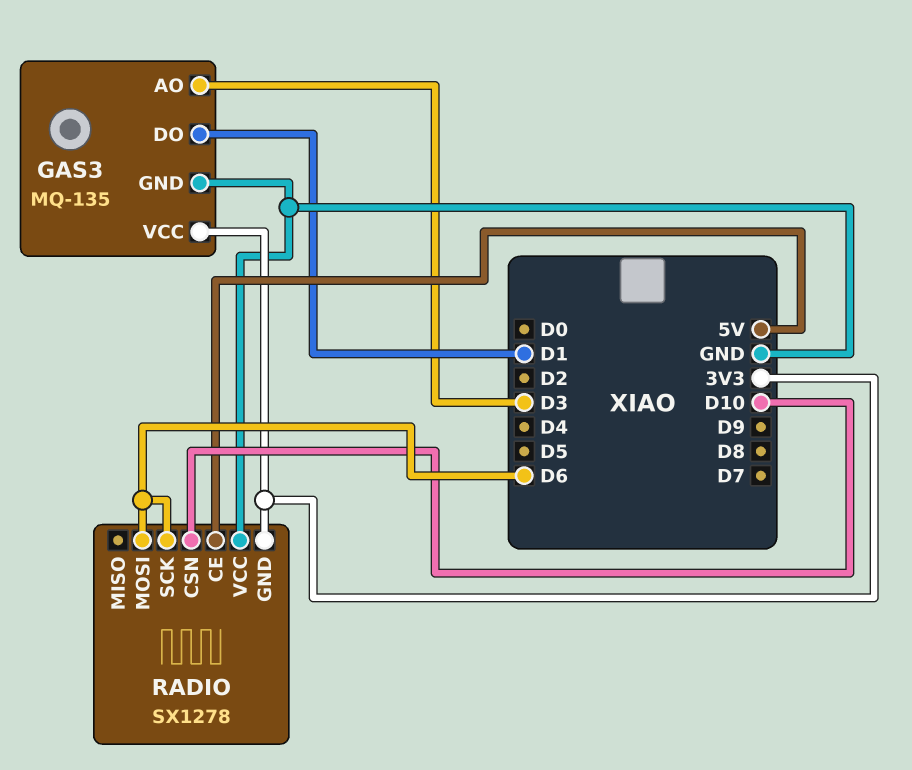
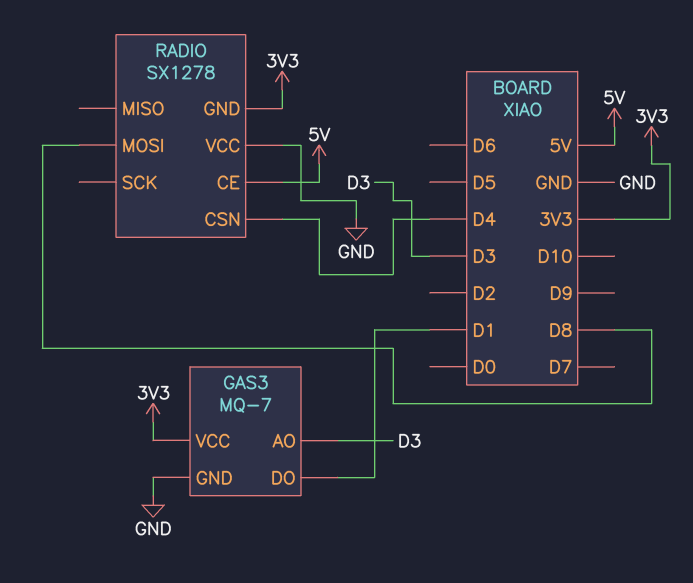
GAS3: MQ-135 -> MQ-7
RADIO pin CSN: D10 -> D4
RADIO pin MOSI: D6 -> D8
RADIO pin SCK: D6 -> none

